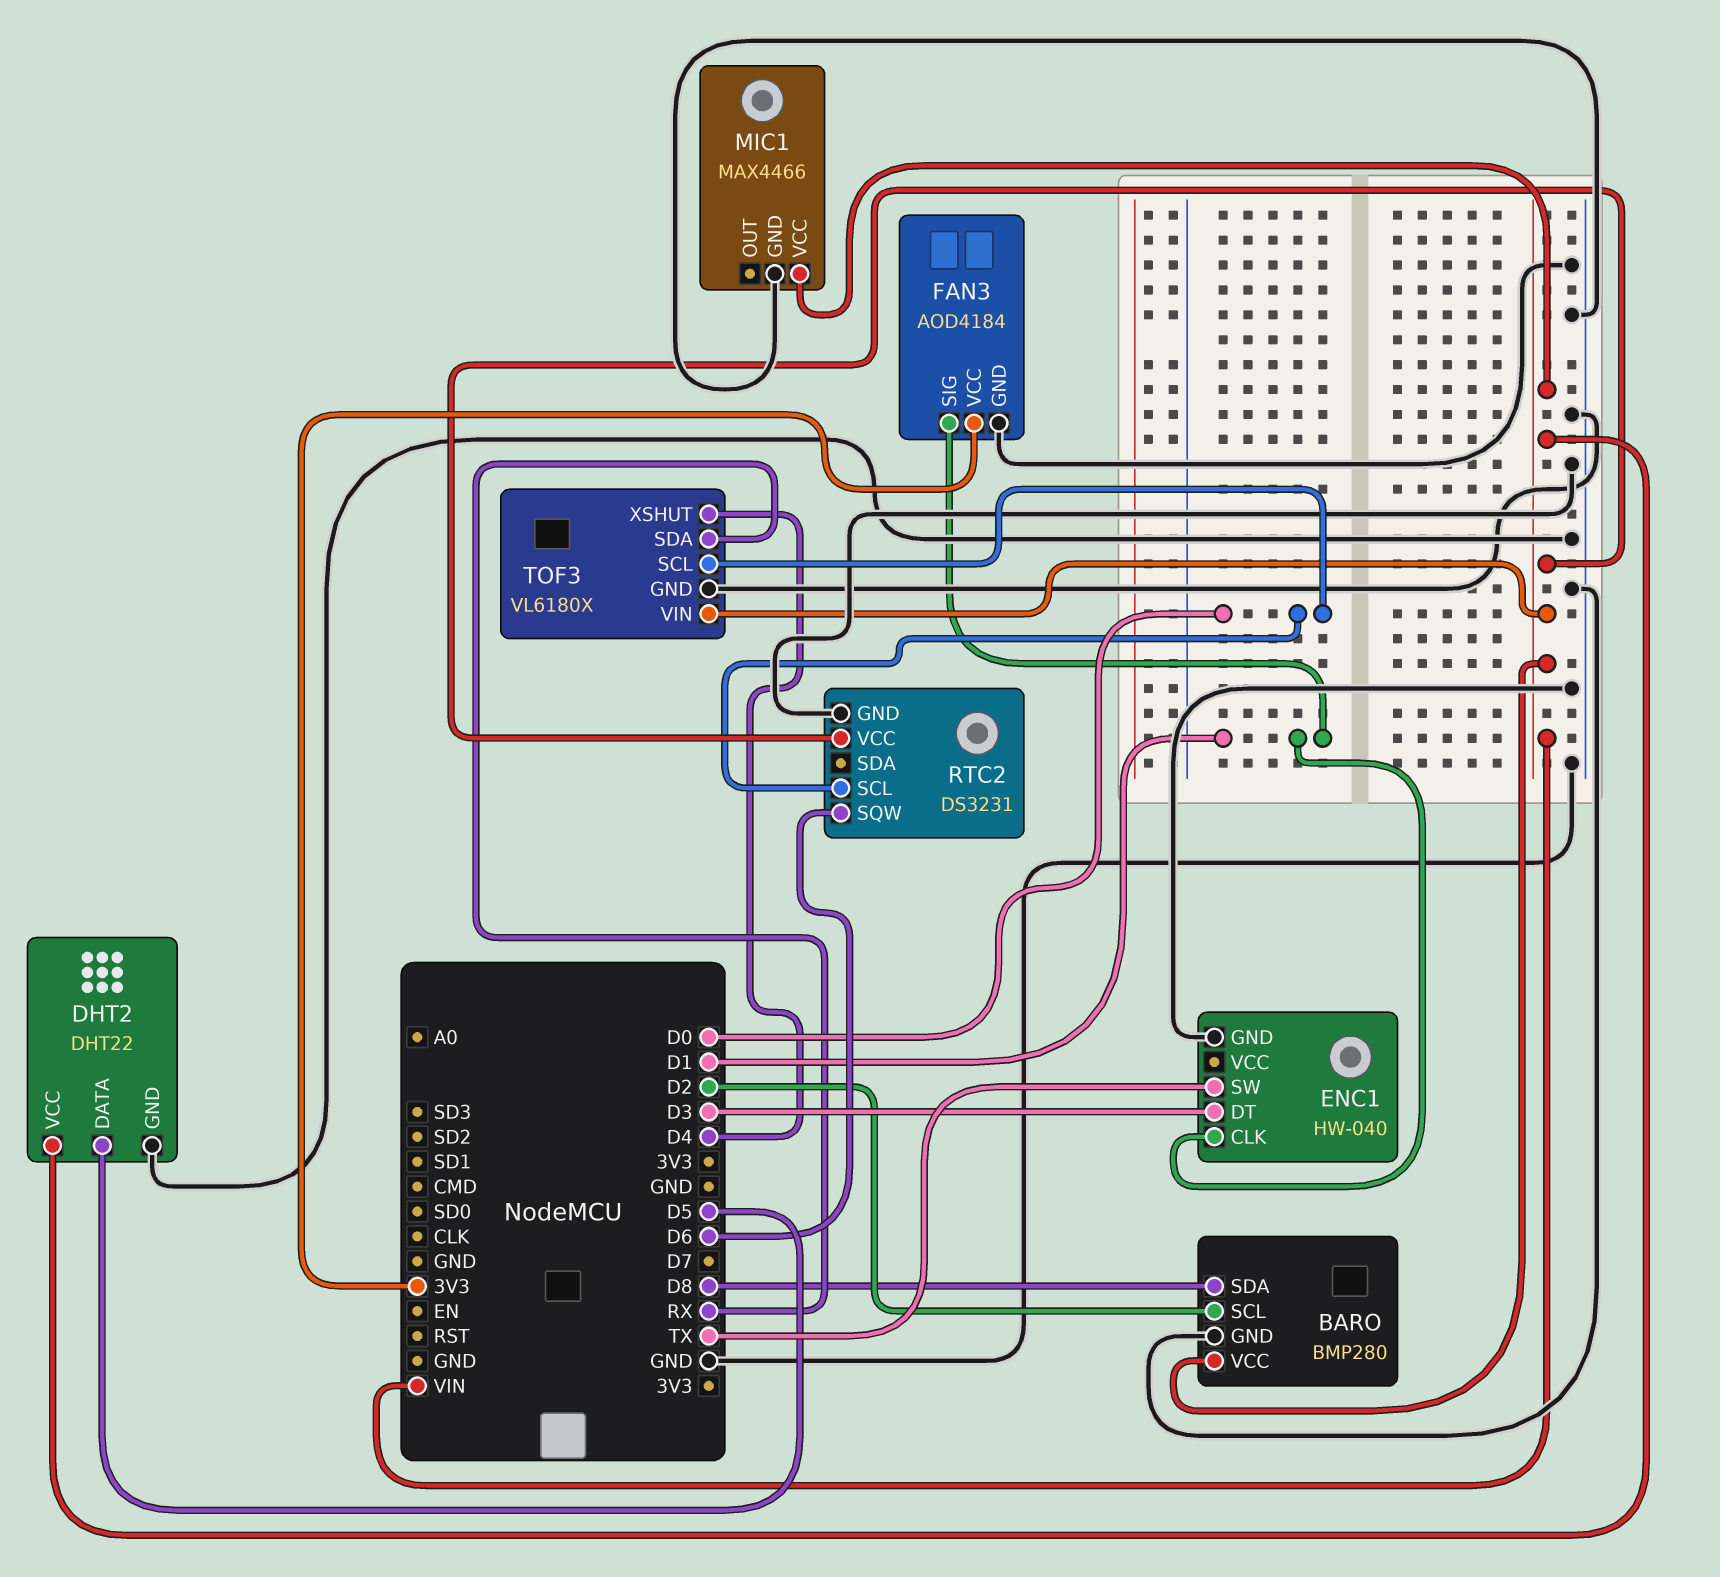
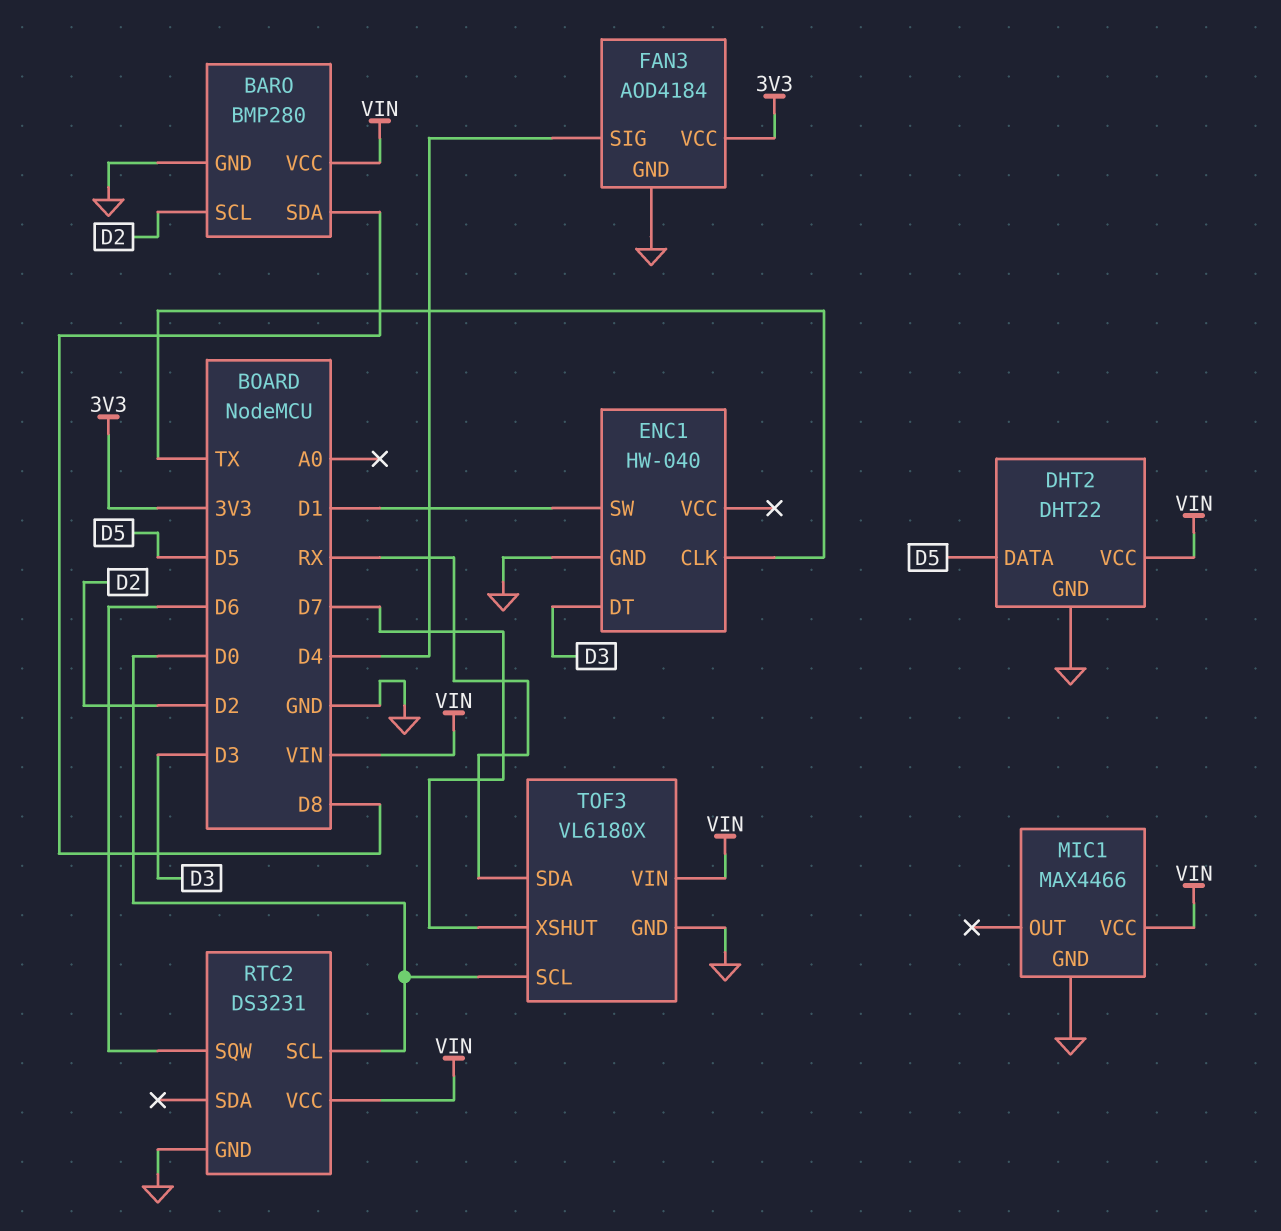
ENC1 pin CLK: D1 -> TX
ENC1 pin SW: TX -> D1
FAN3 pin SIG: D1 -> D4
TOF3 pin XSHUT: D4 -> D7

